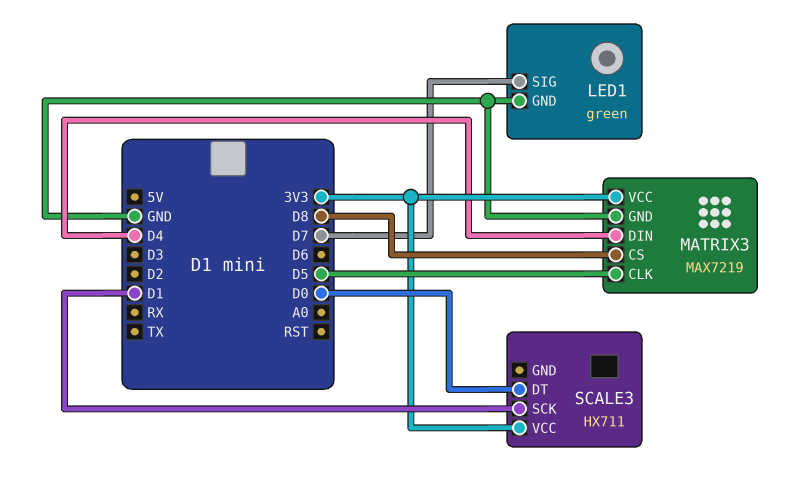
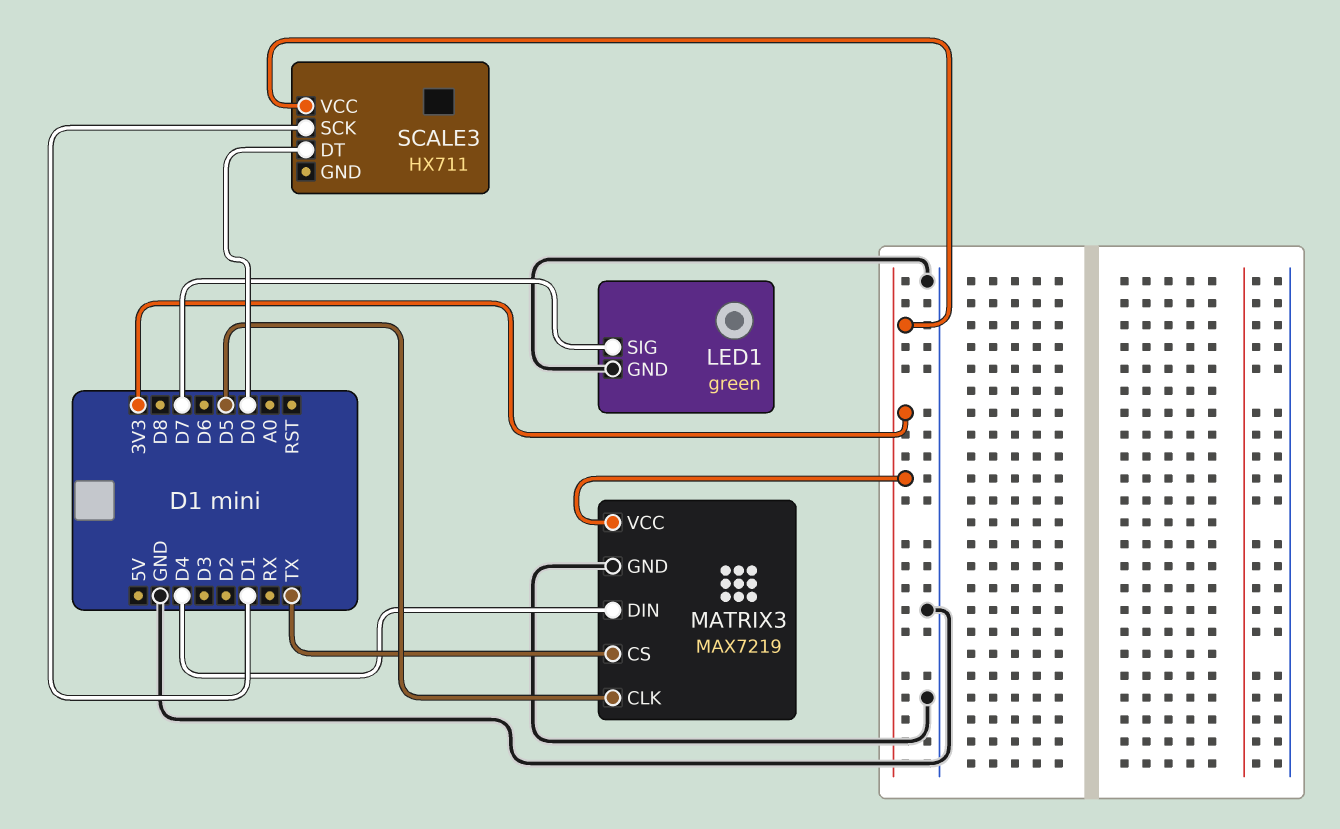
MATRIX3 pin CS: D8 -> TX

